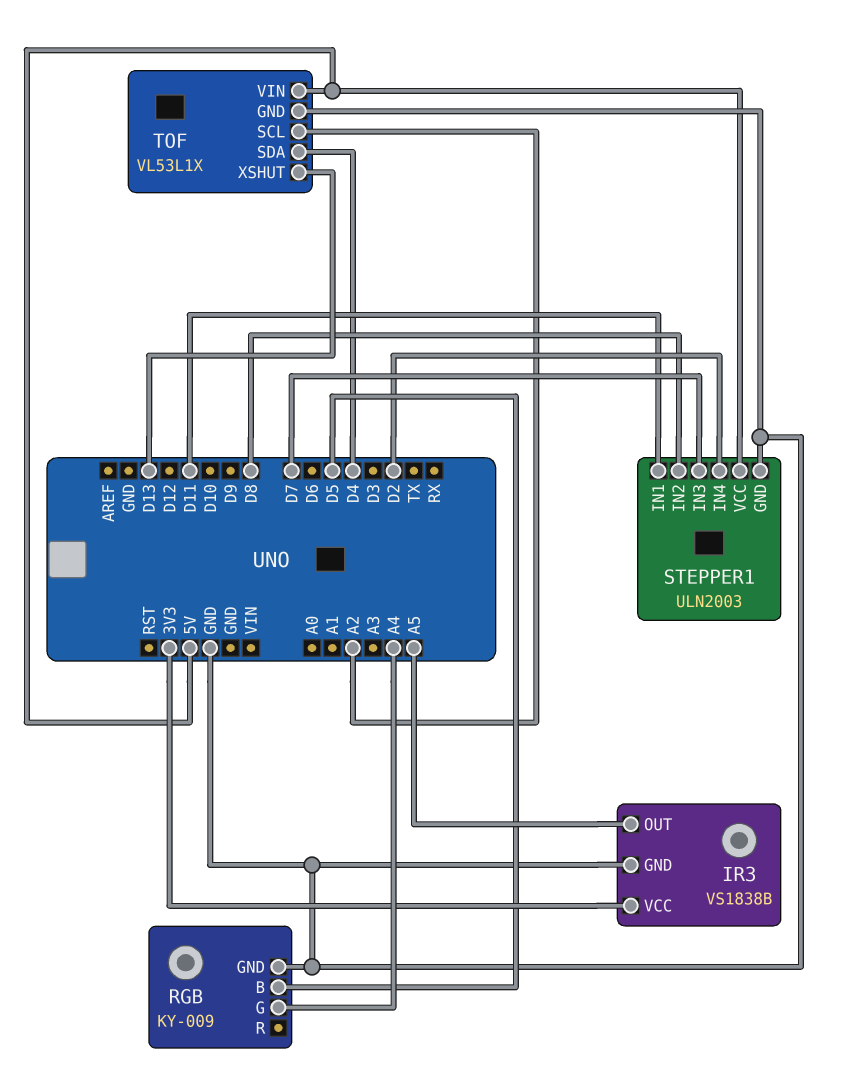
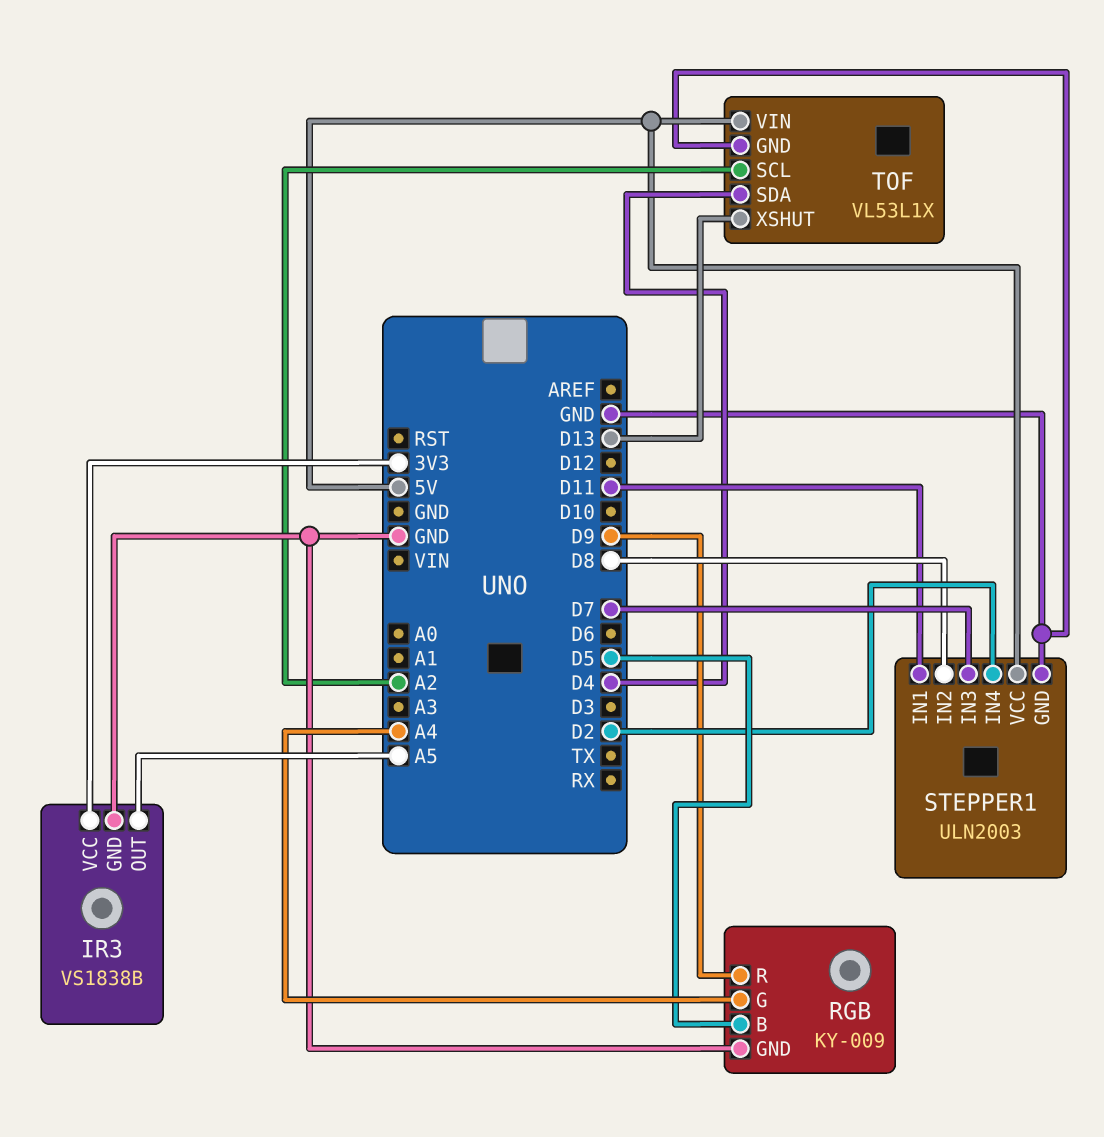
RGB pin R: none -> D9

